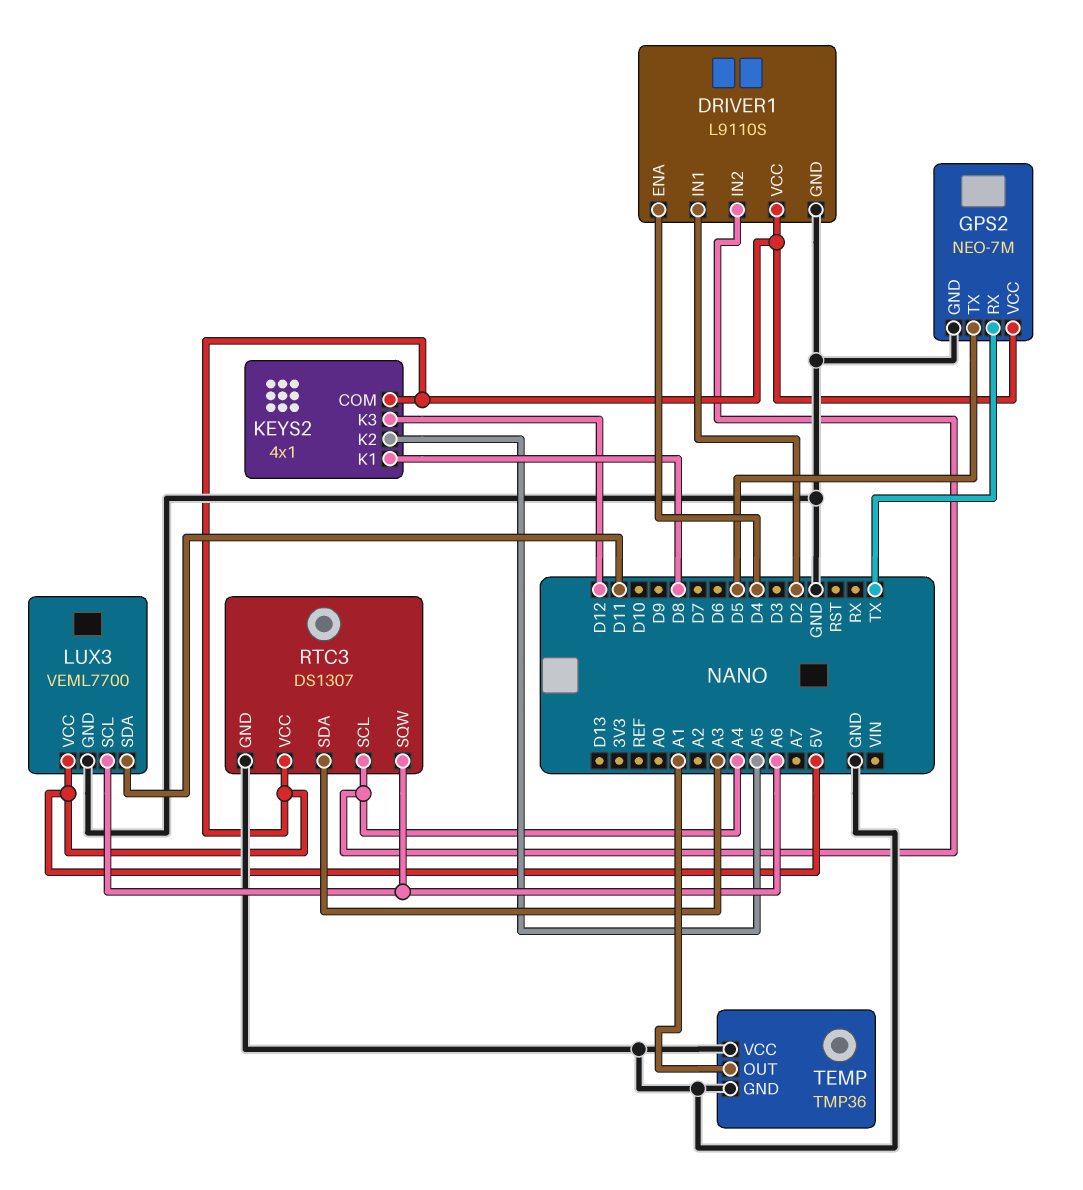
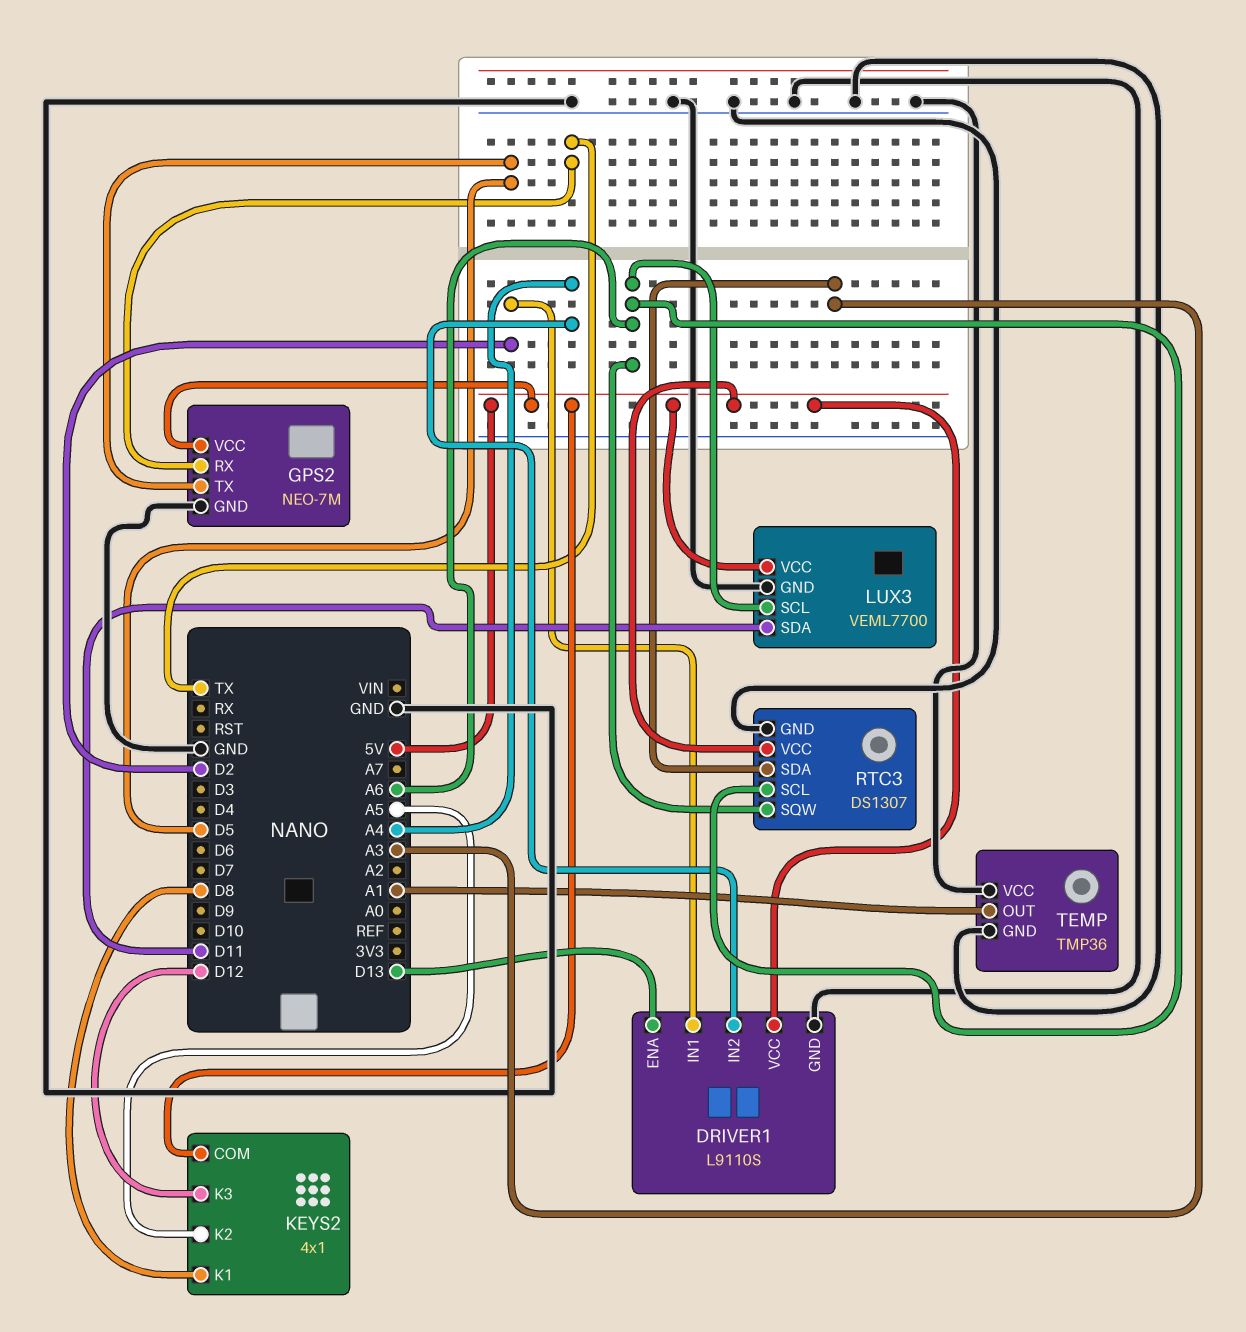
DRIVER1 pin ENA: D4 -> D13
RTC3 pin SCL: A4 -> A6

